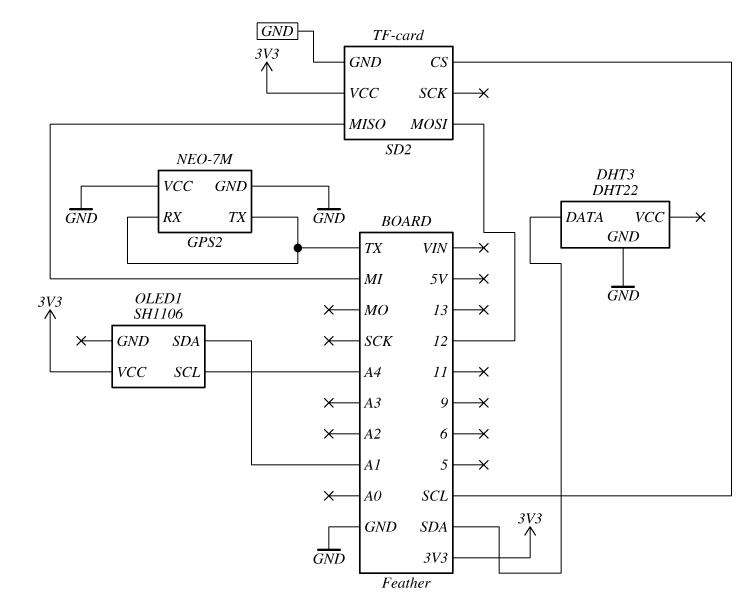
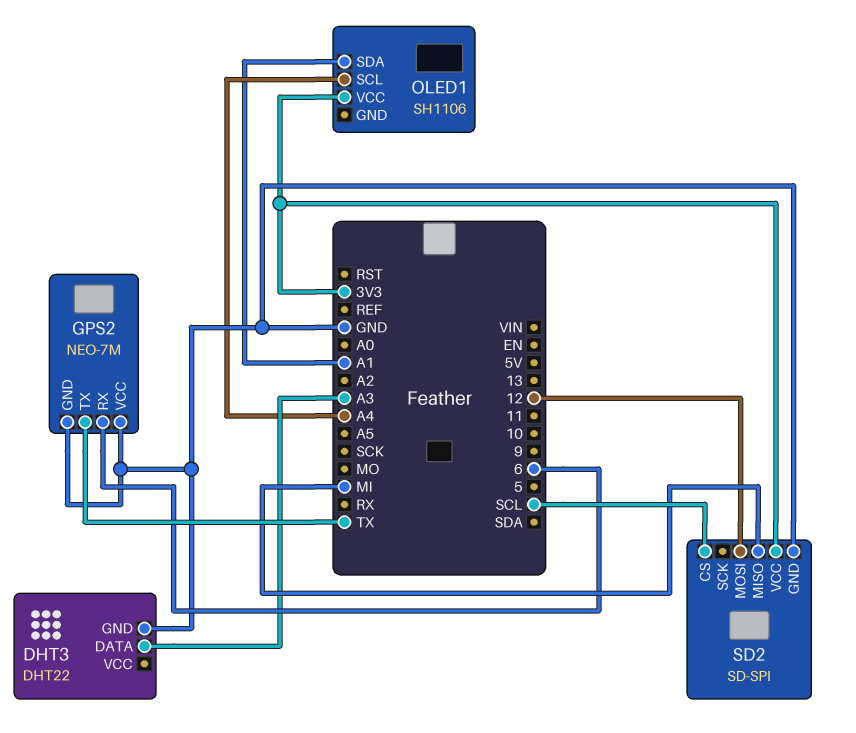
DHT3 pin DATA: SDA -> A3
GPS2 pin RX: TX -> 6
SD2: TF-card -> SD-SPI

